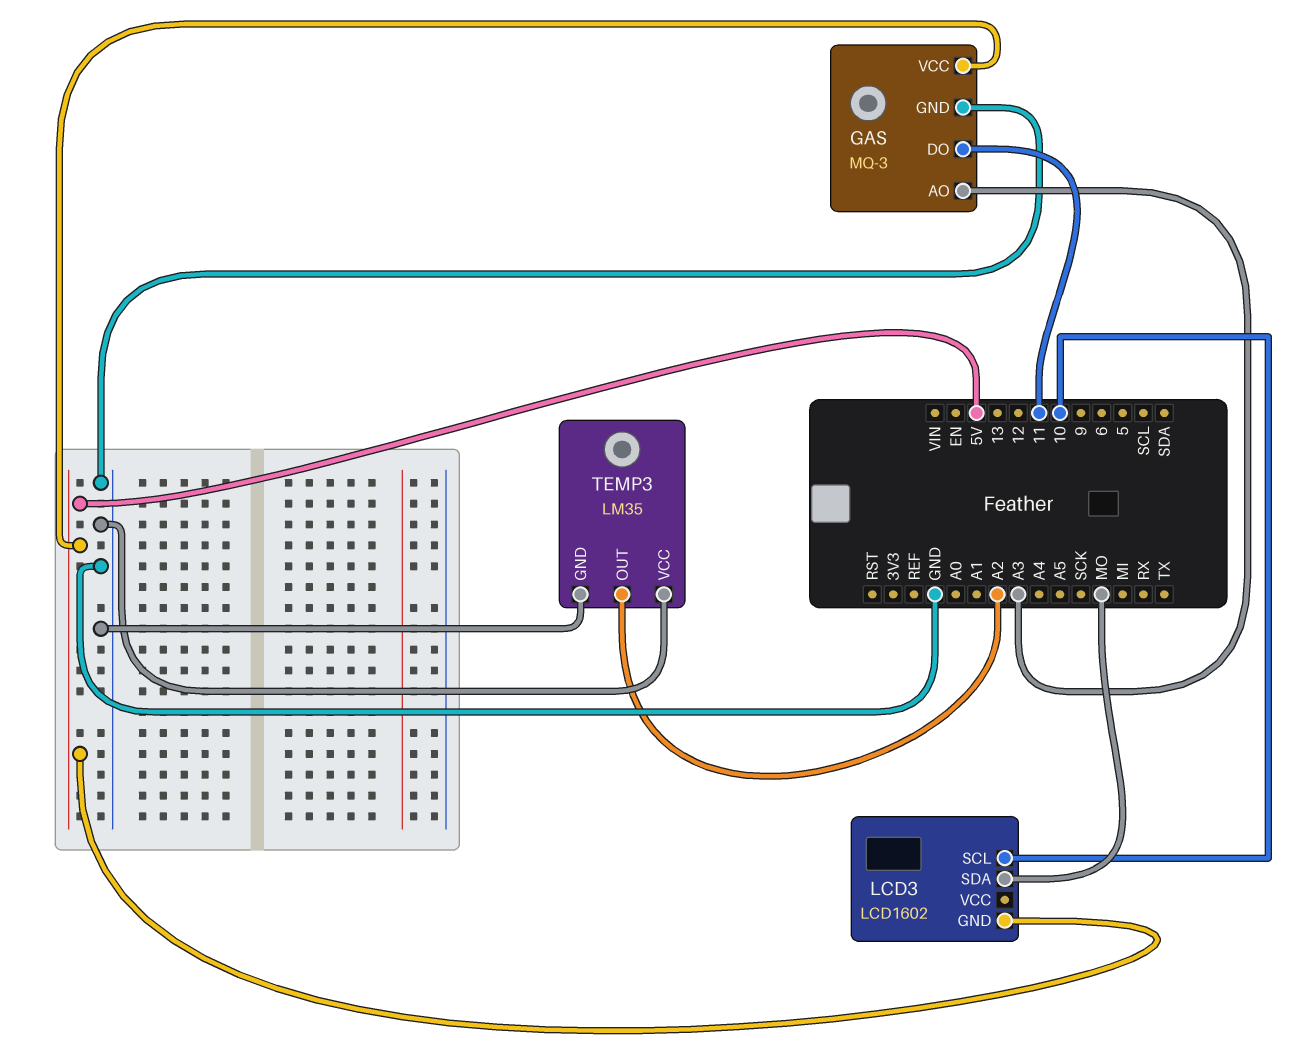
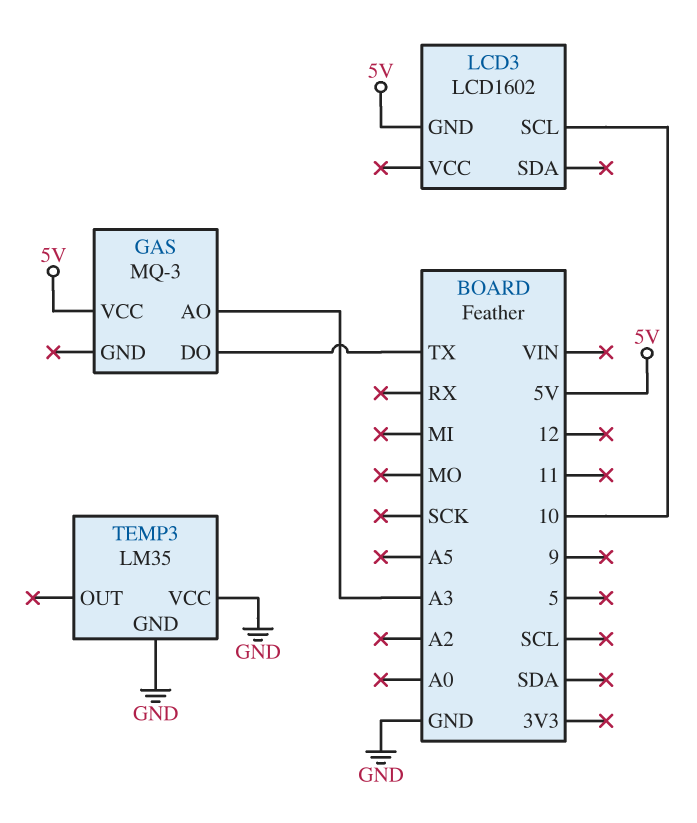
GAS pin DO: 11 -> TX
GAS pin GND: GND -> none
LCD3 pin SDA: MO -> none
TEMP3 pin OUT: A2 -> none

